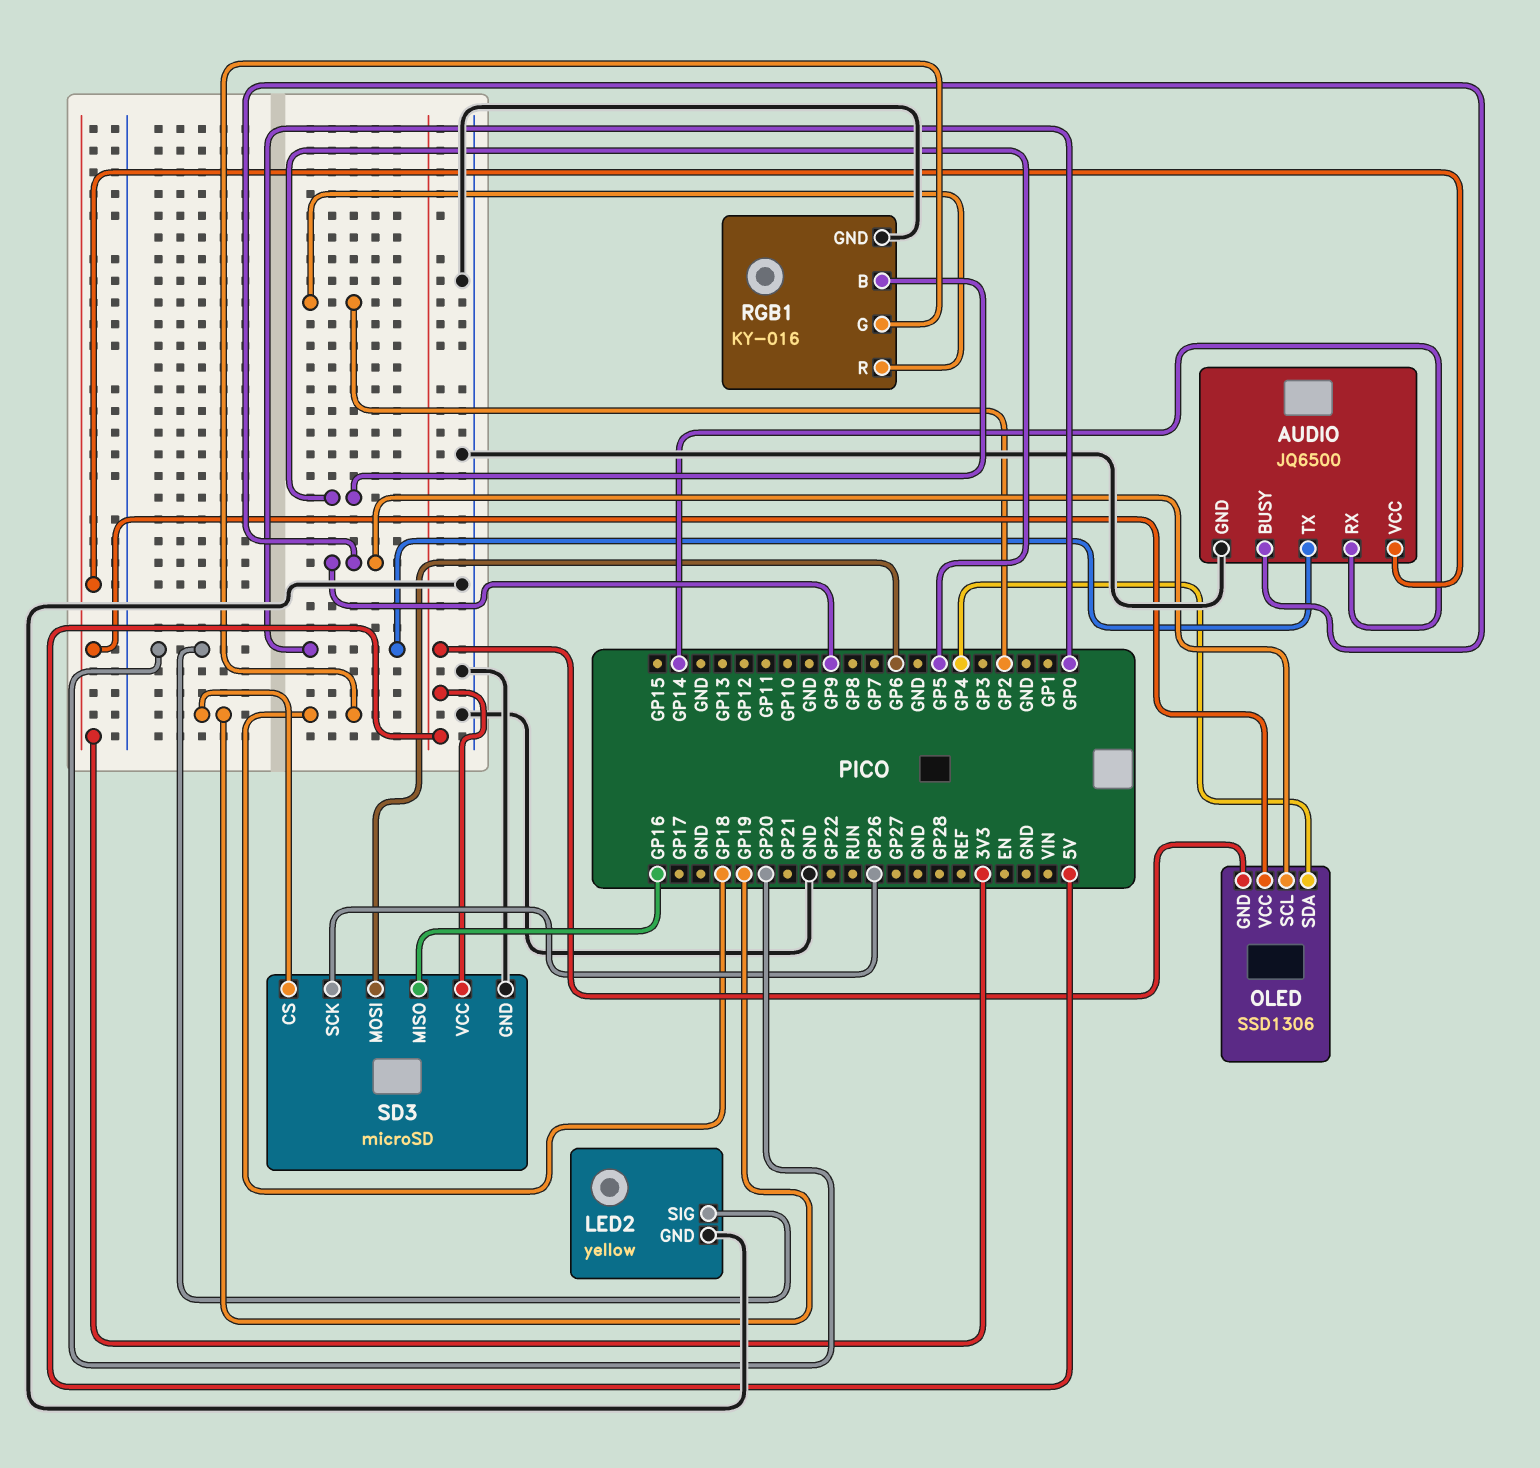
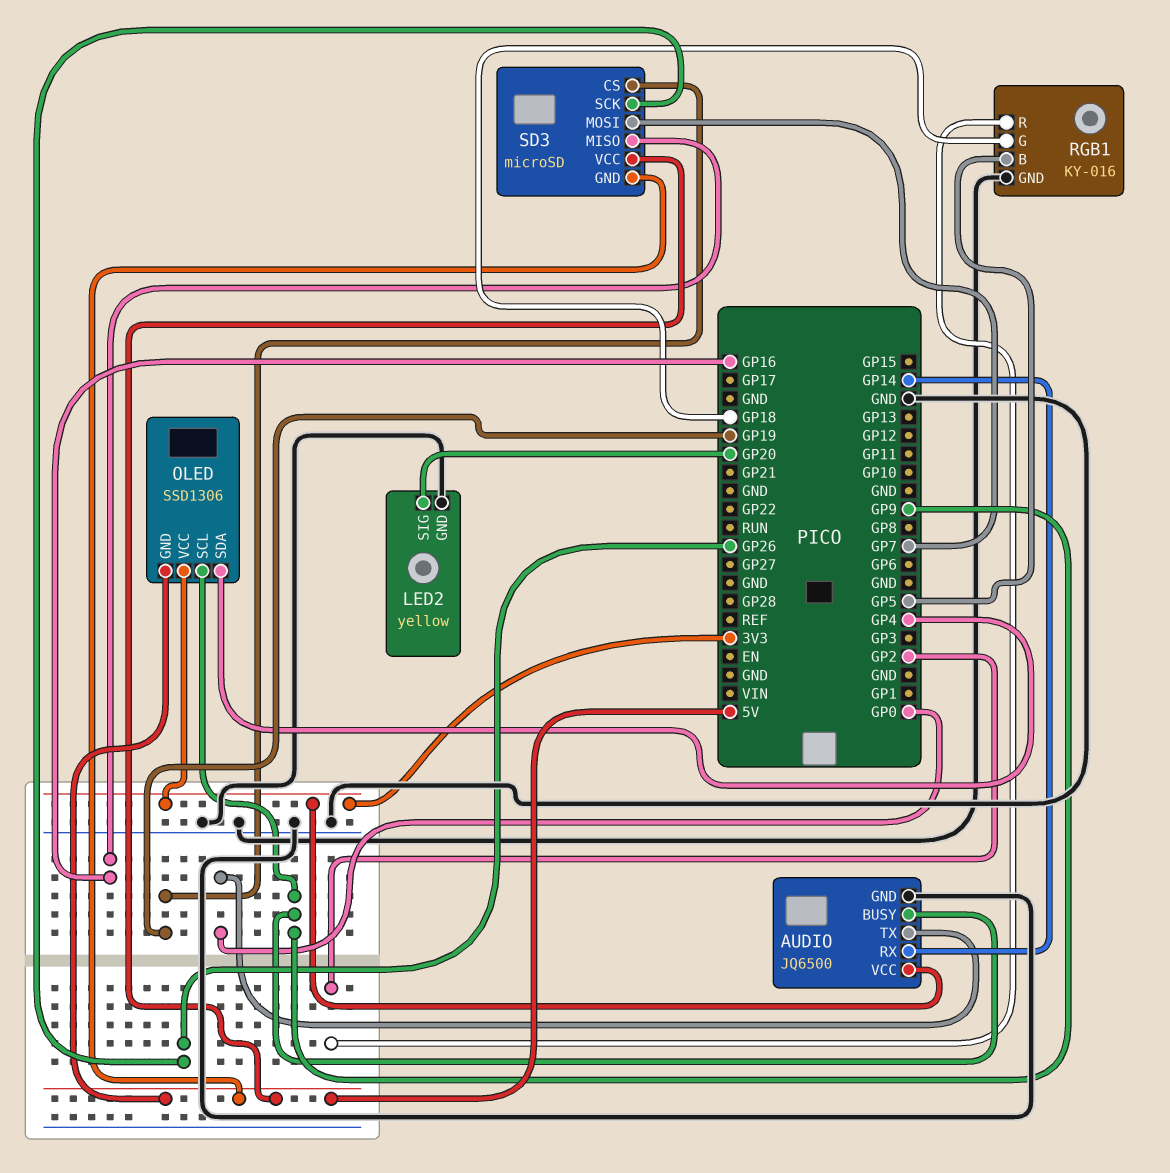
SD3 pin GND: GND -> 5V
SD3 pin MOSI: GP6 -> GP7

